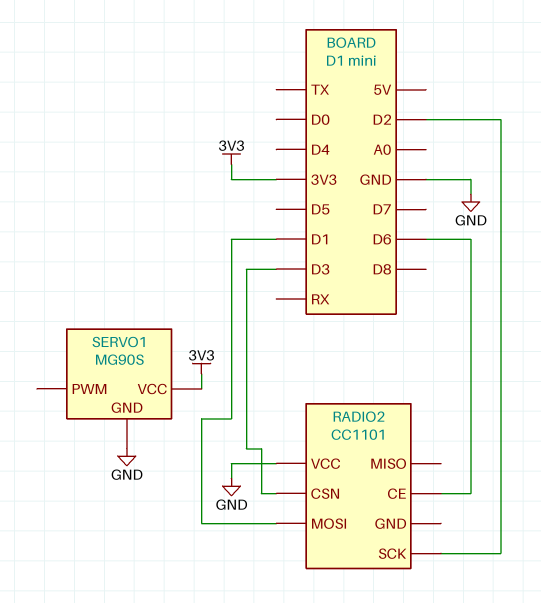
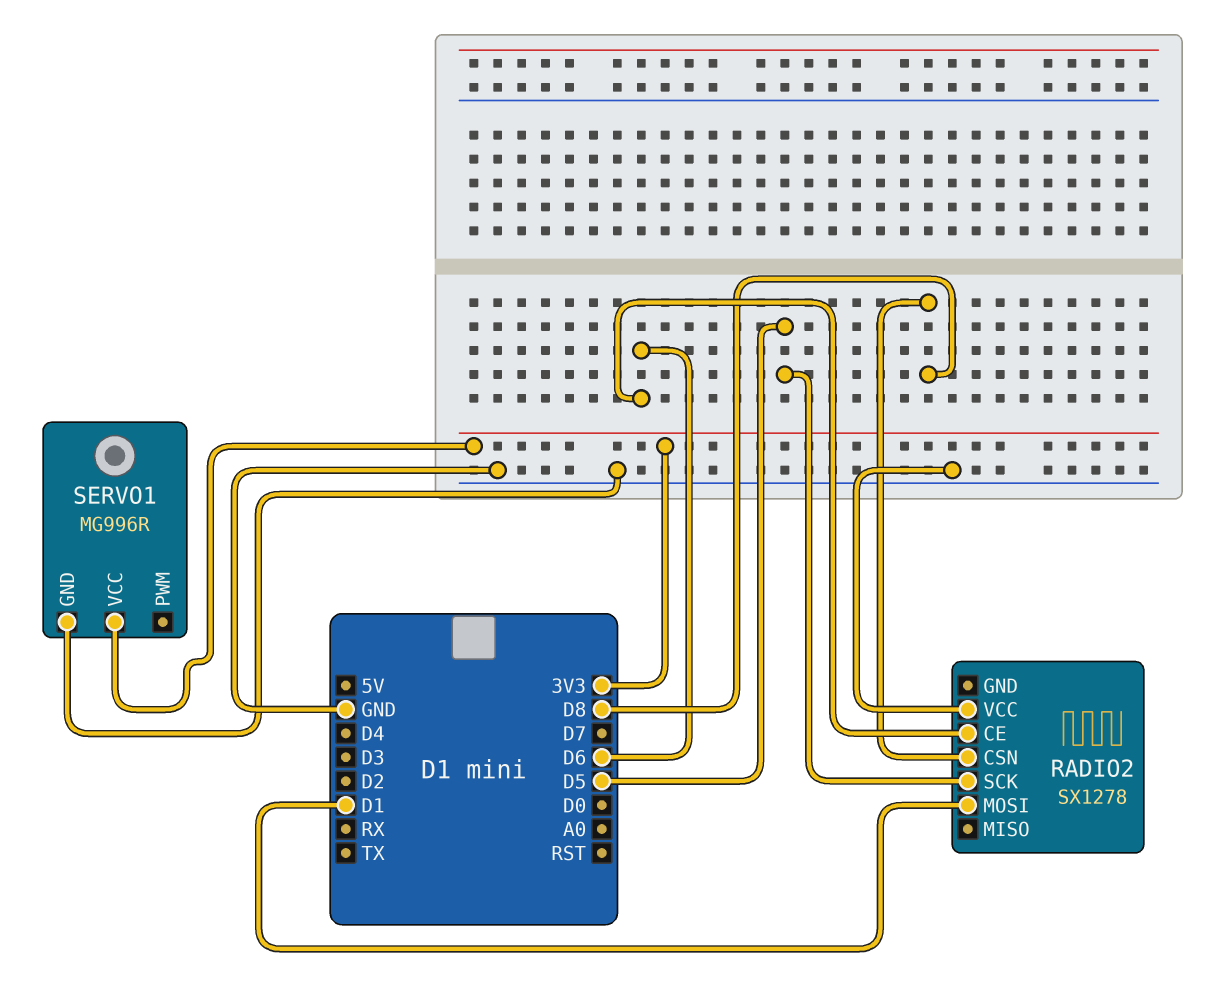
RADIO2: CC1101 -> SX1278
RADIO2 pin CSN: D3 -> D8
RADIO2 pin SCK: D2 -> D5
SERVO1: MG90S -> MG996R

